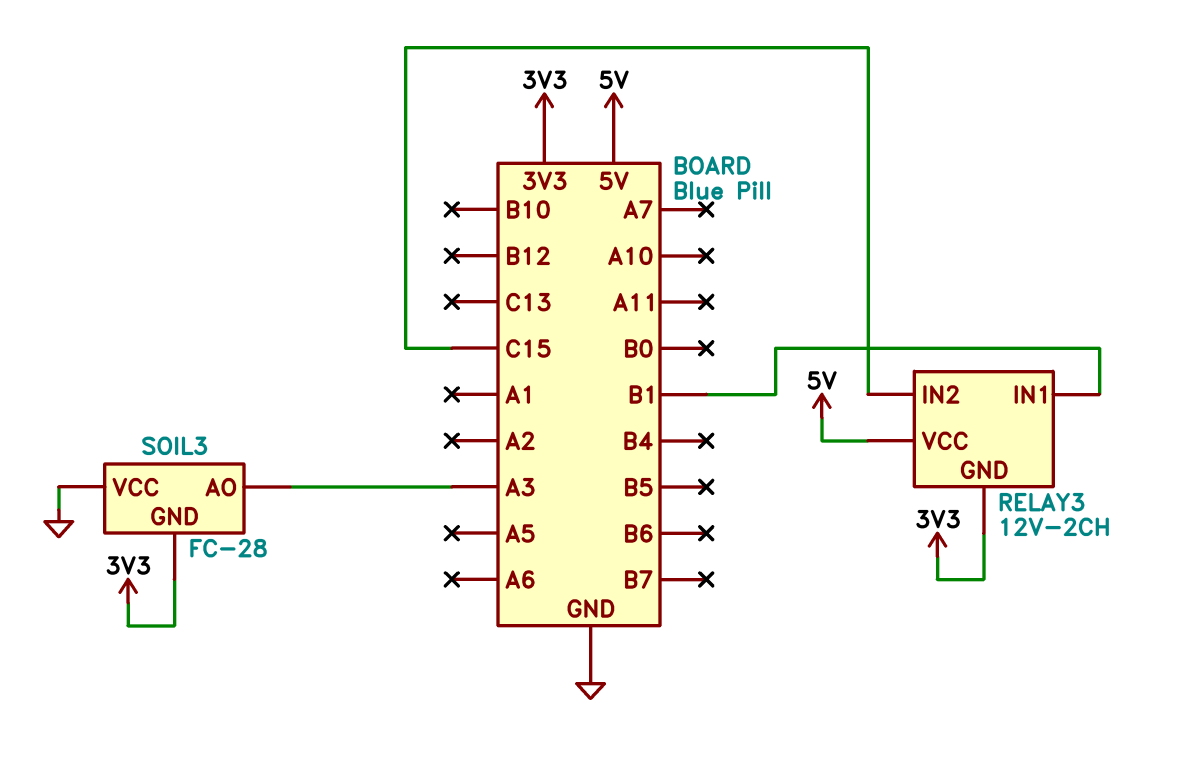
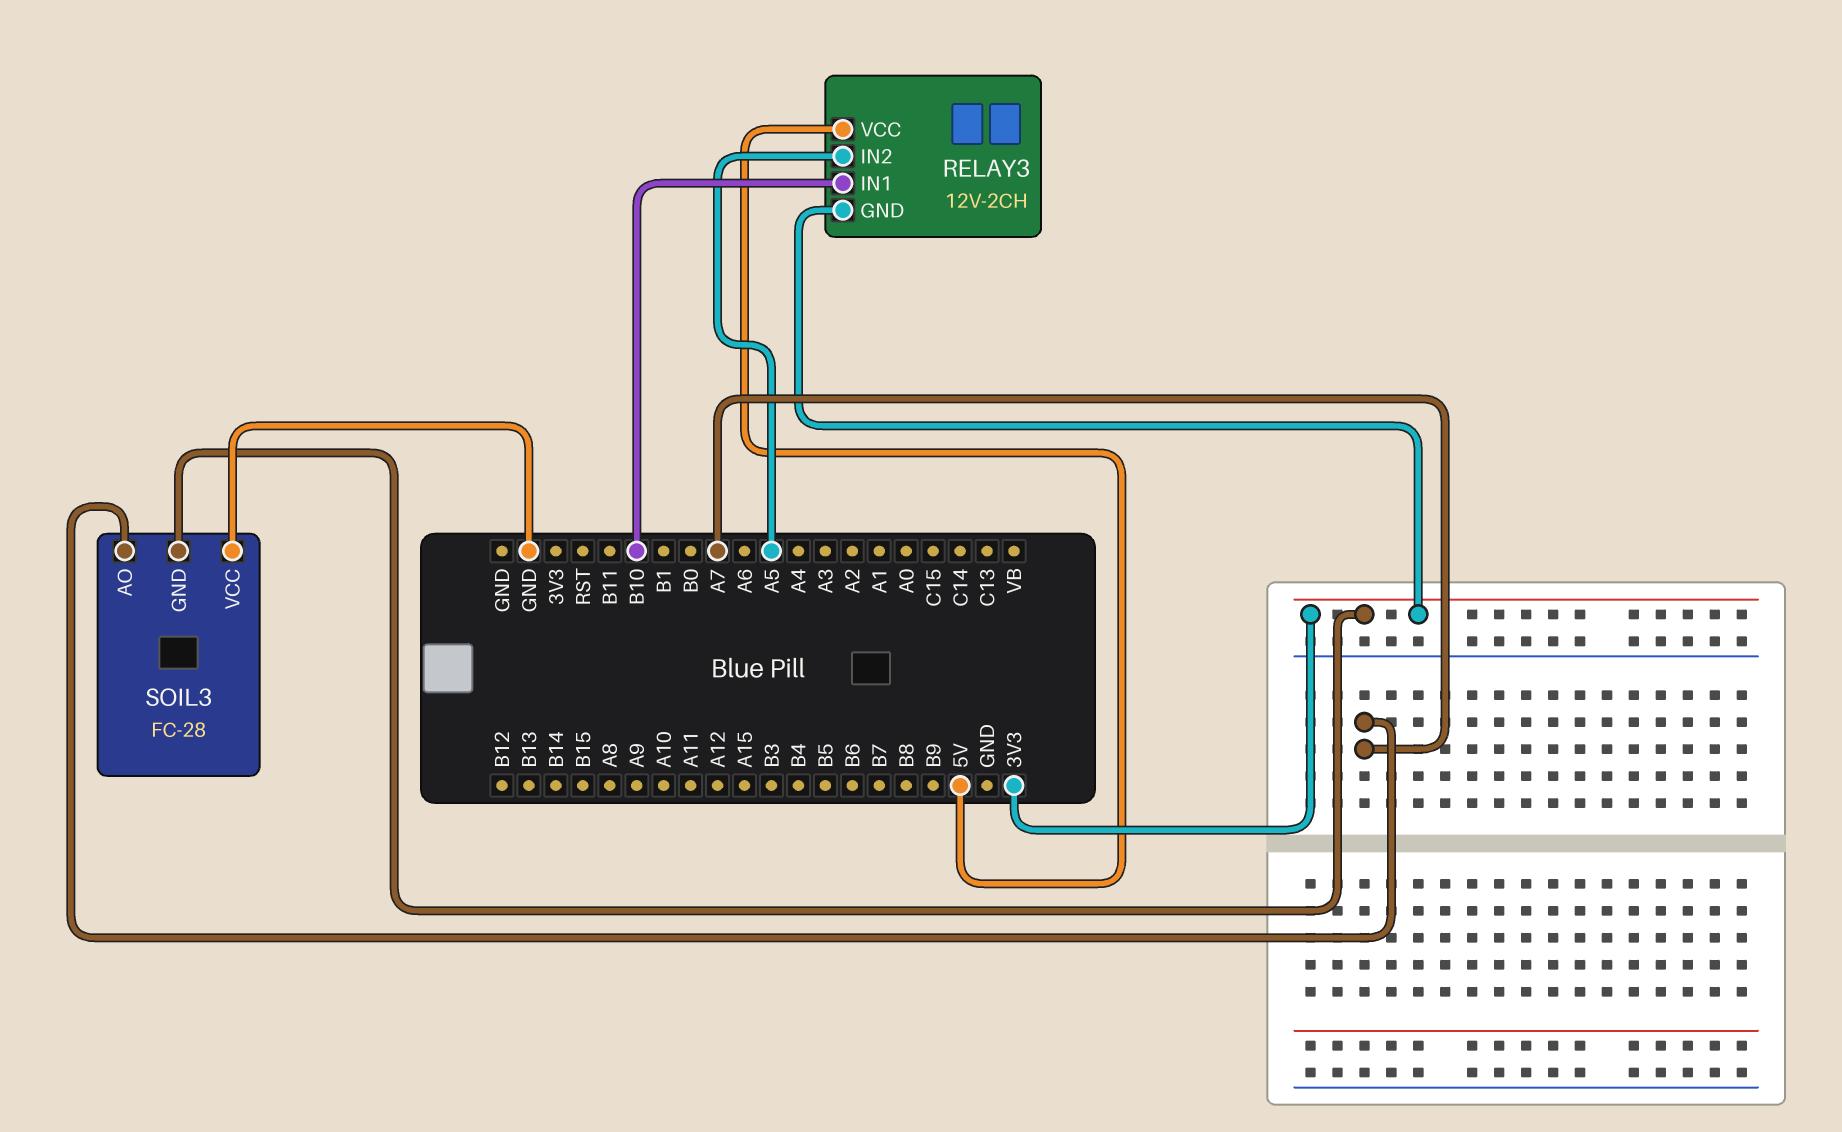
RELAY3 pin IN1: B1 -> B10
RELAY3 pin IN2: C15 -> A5
SOIL3 pin AO: A3 -> A7

